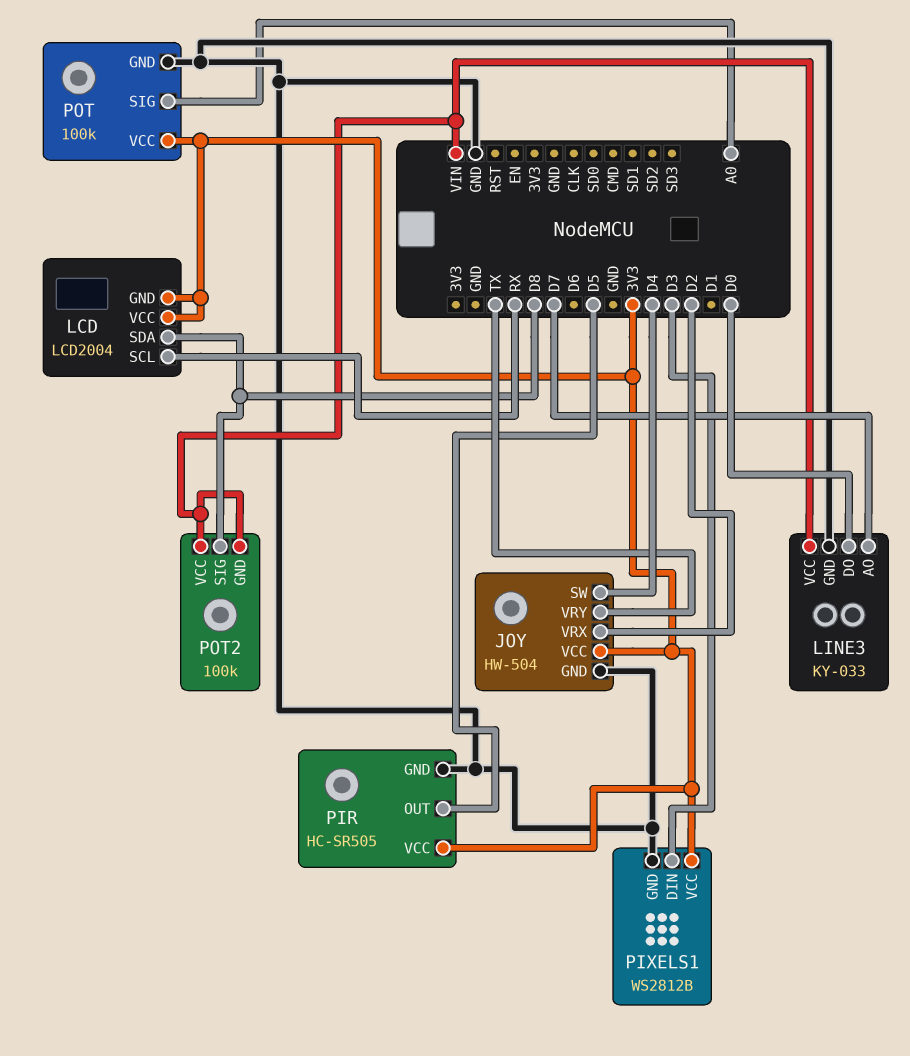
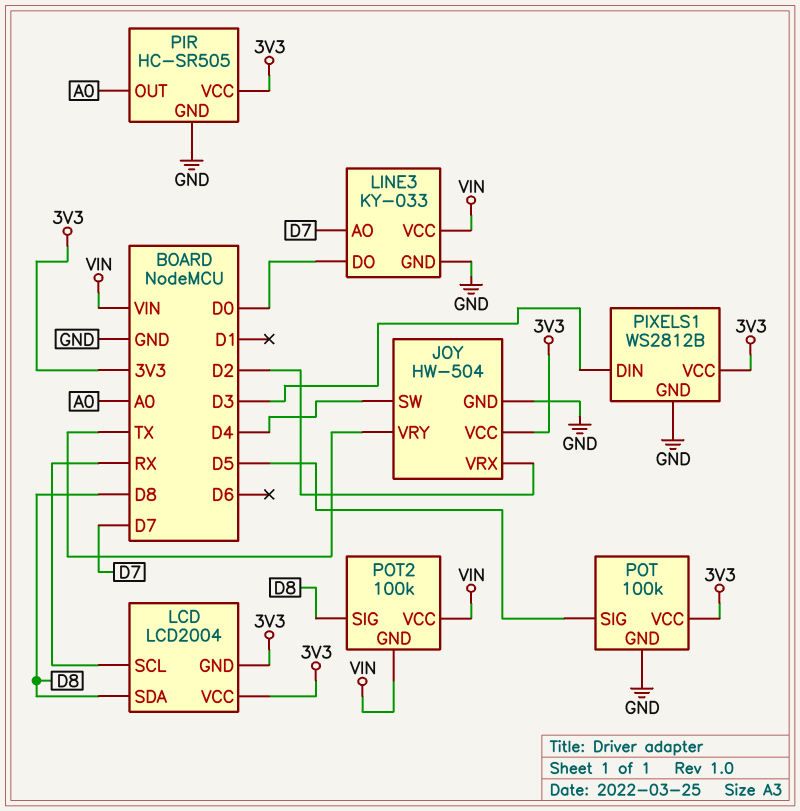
PIR pin OUT: D5 -> A0
POT pin SIG: A0 -> D5

